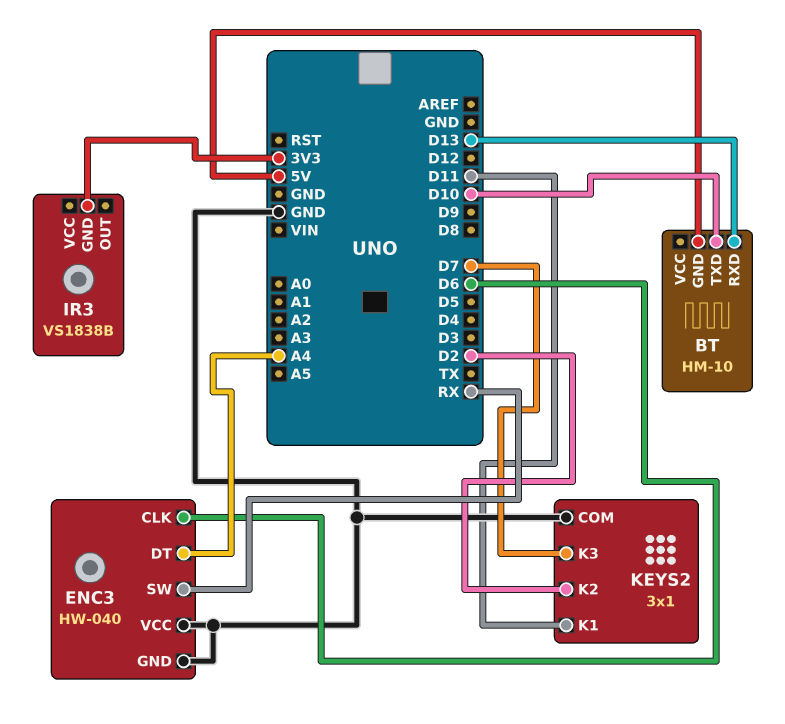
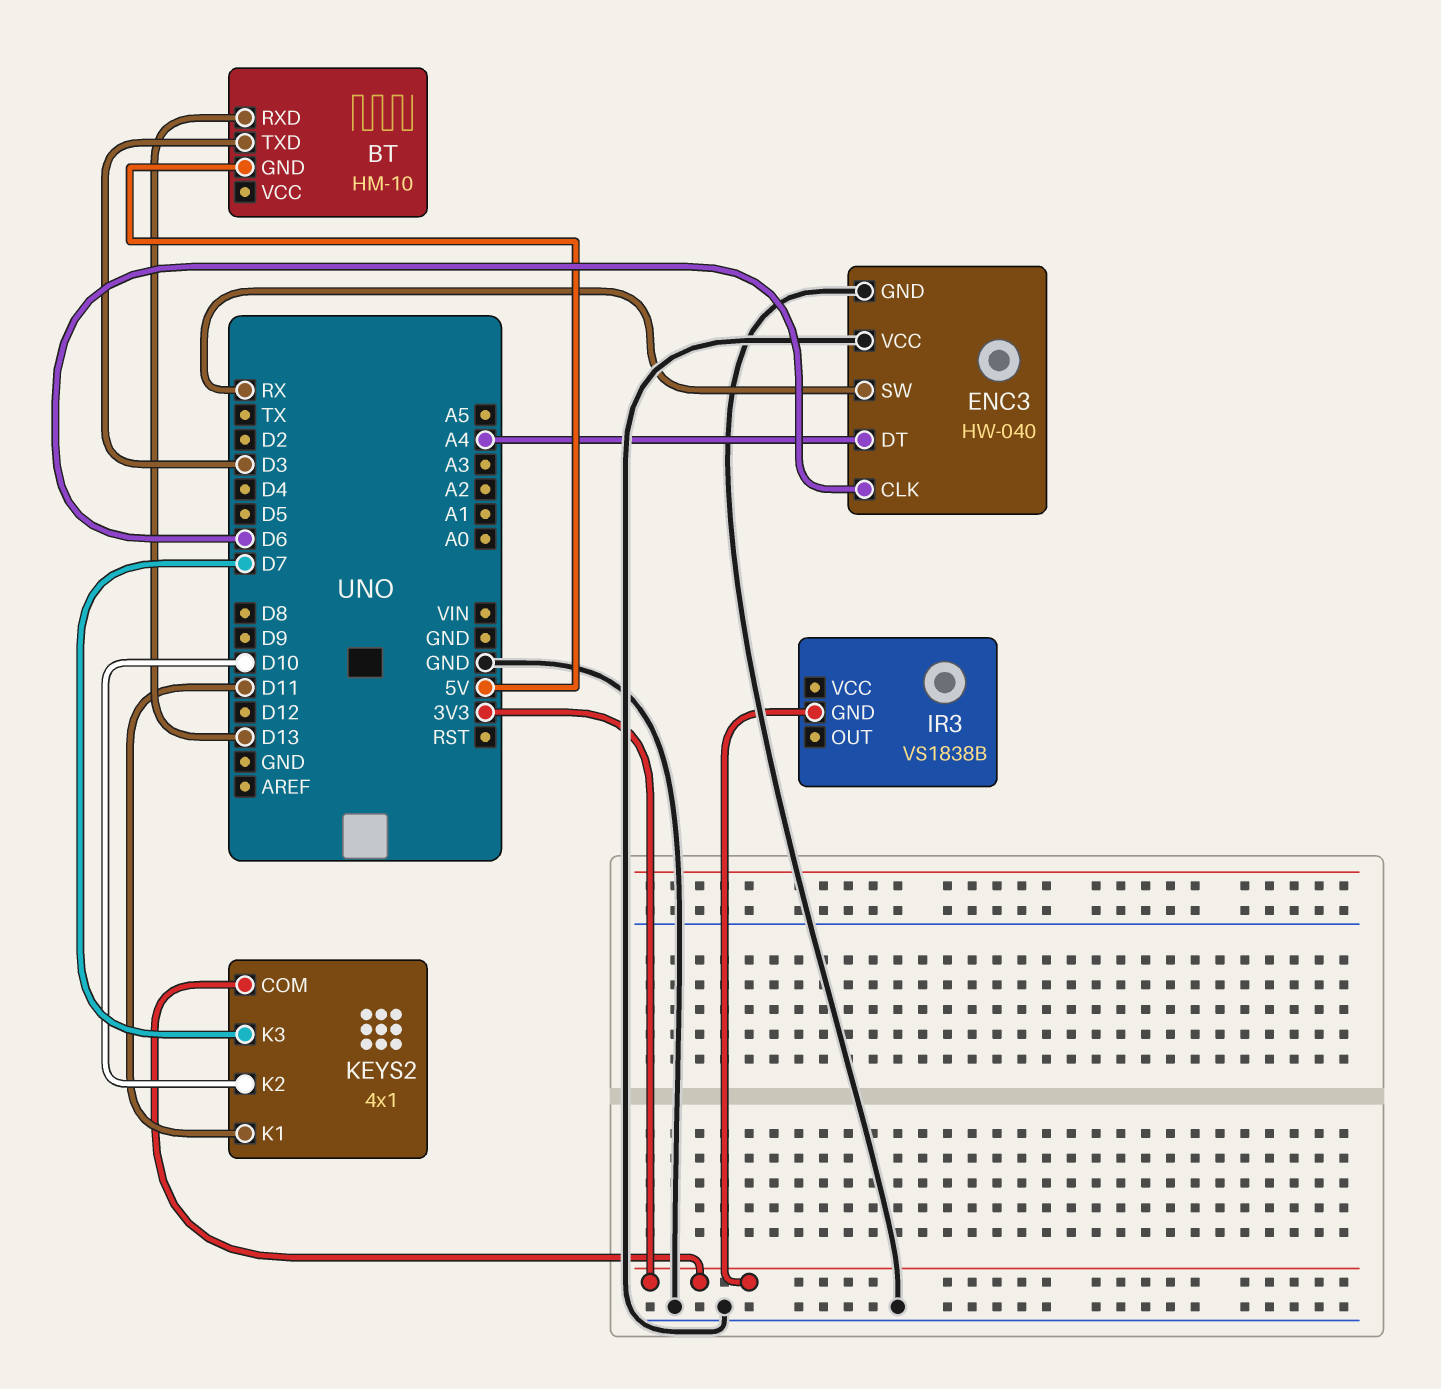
BT pin TXD: D10 -> D3
KEYS2: 3x1 -> 4x1
KEYS2 pin COM: GND -> 3V3
KEYS2 pin K2: D2 -> D10

